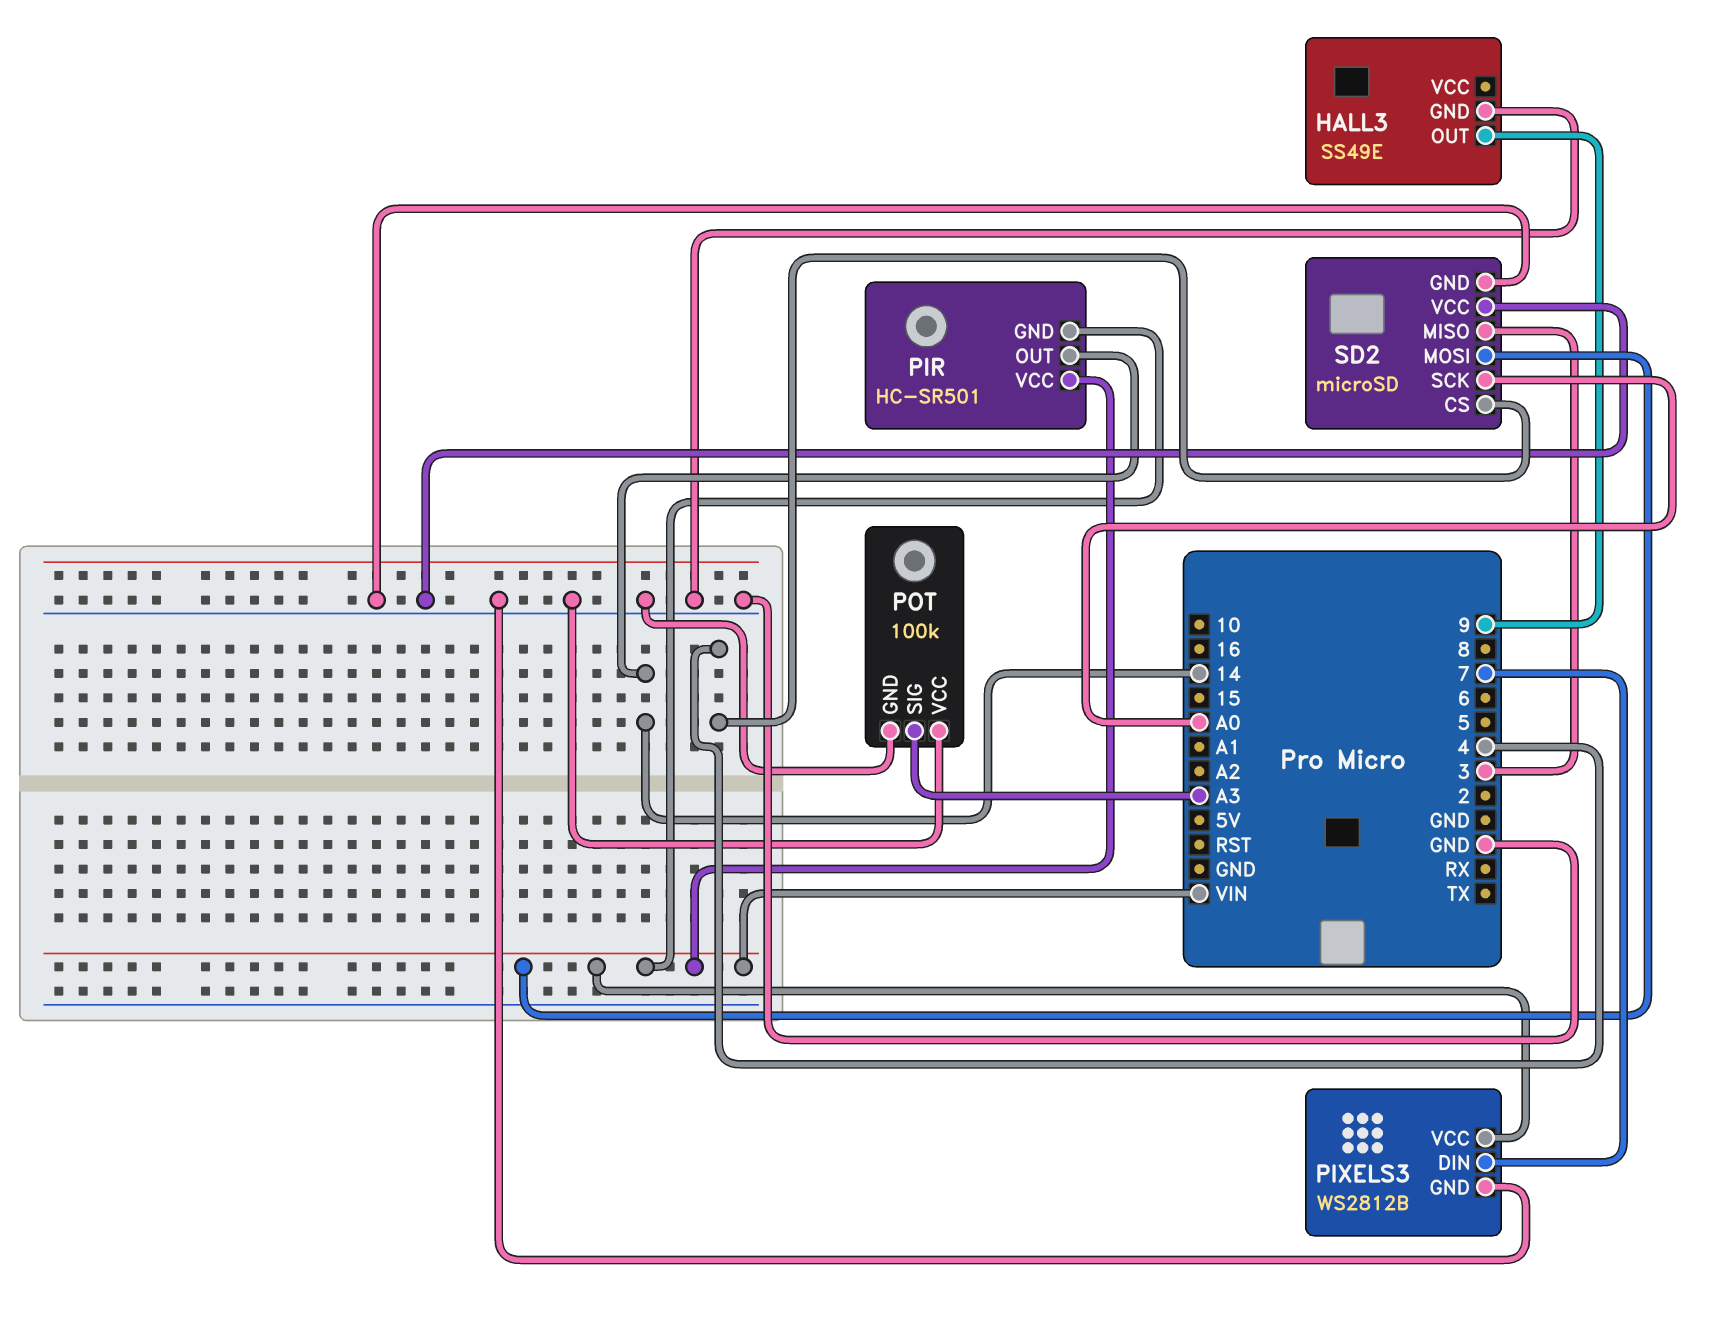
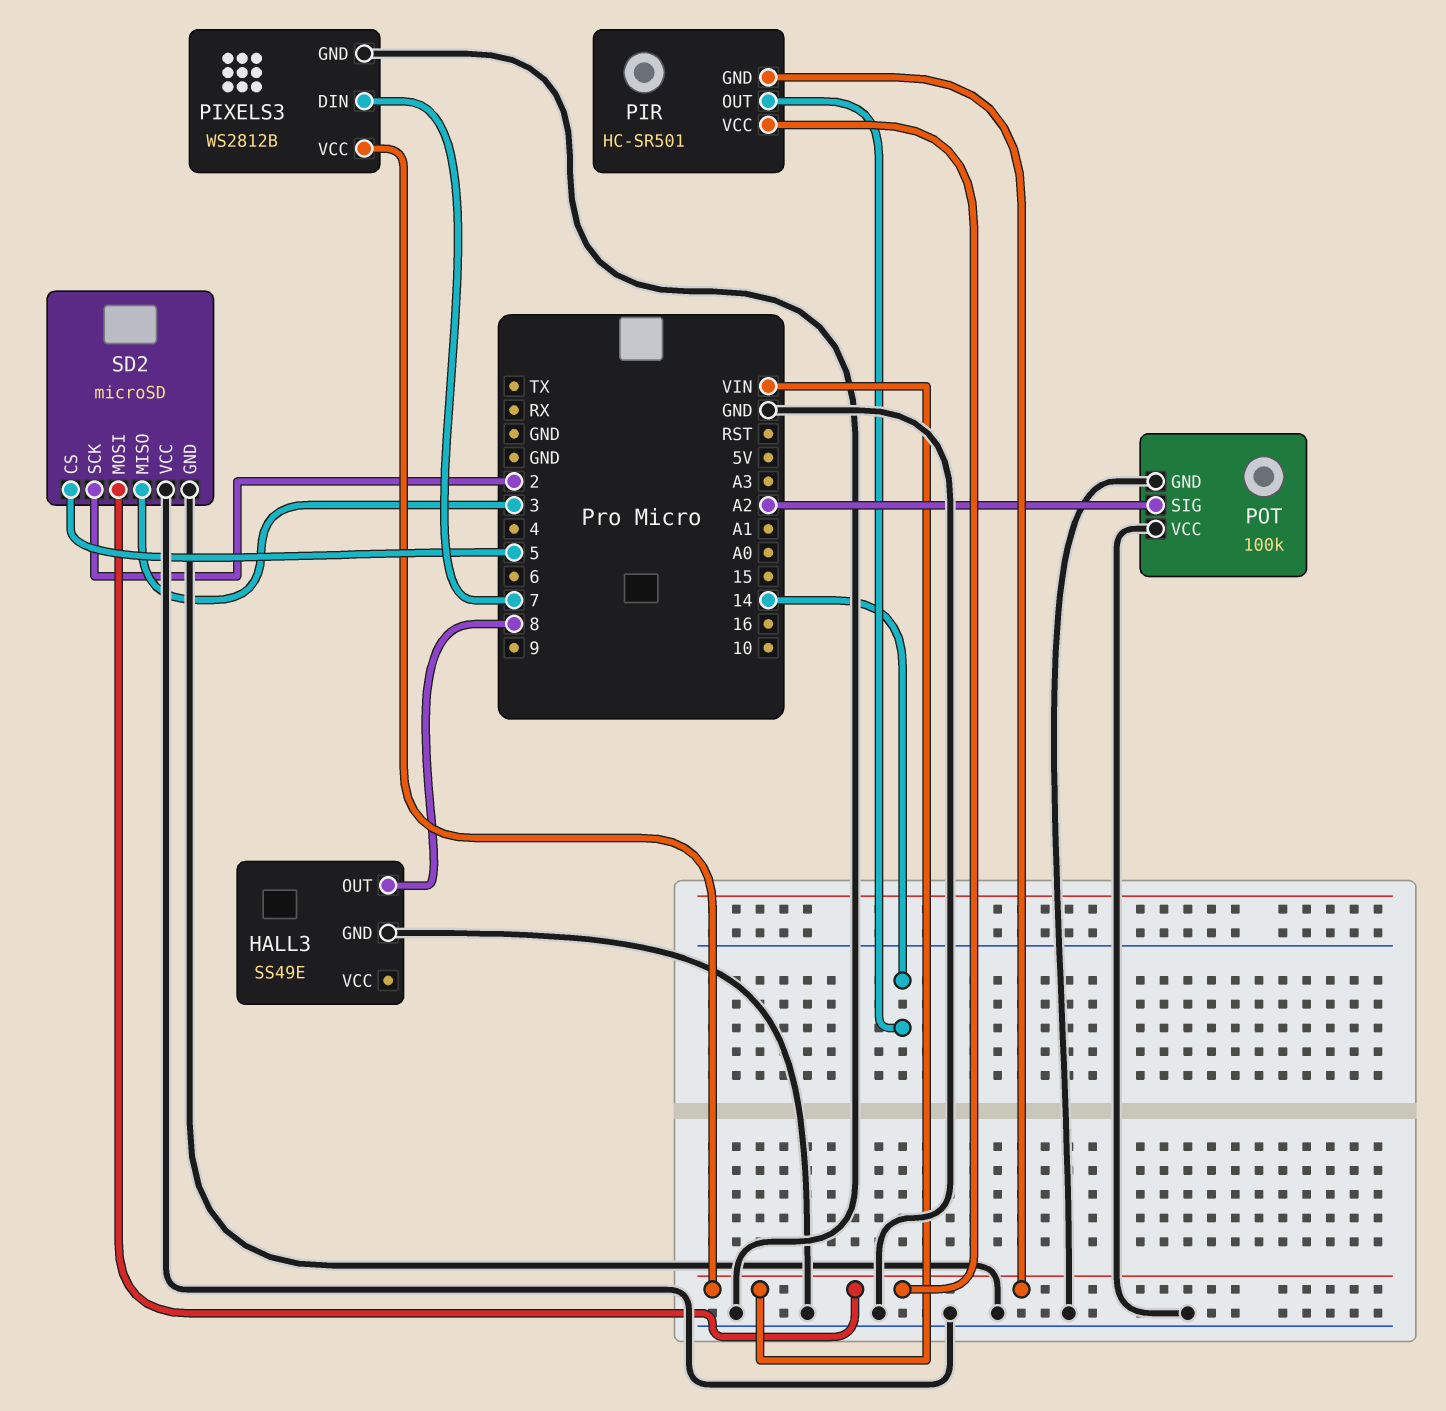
HALL3 pin OUT: 9 -> 8
POT pin SIG: A3 -> A2
SD2 pin CS: 4 -> 5
SD2 pin SCK: A0 -> 2

